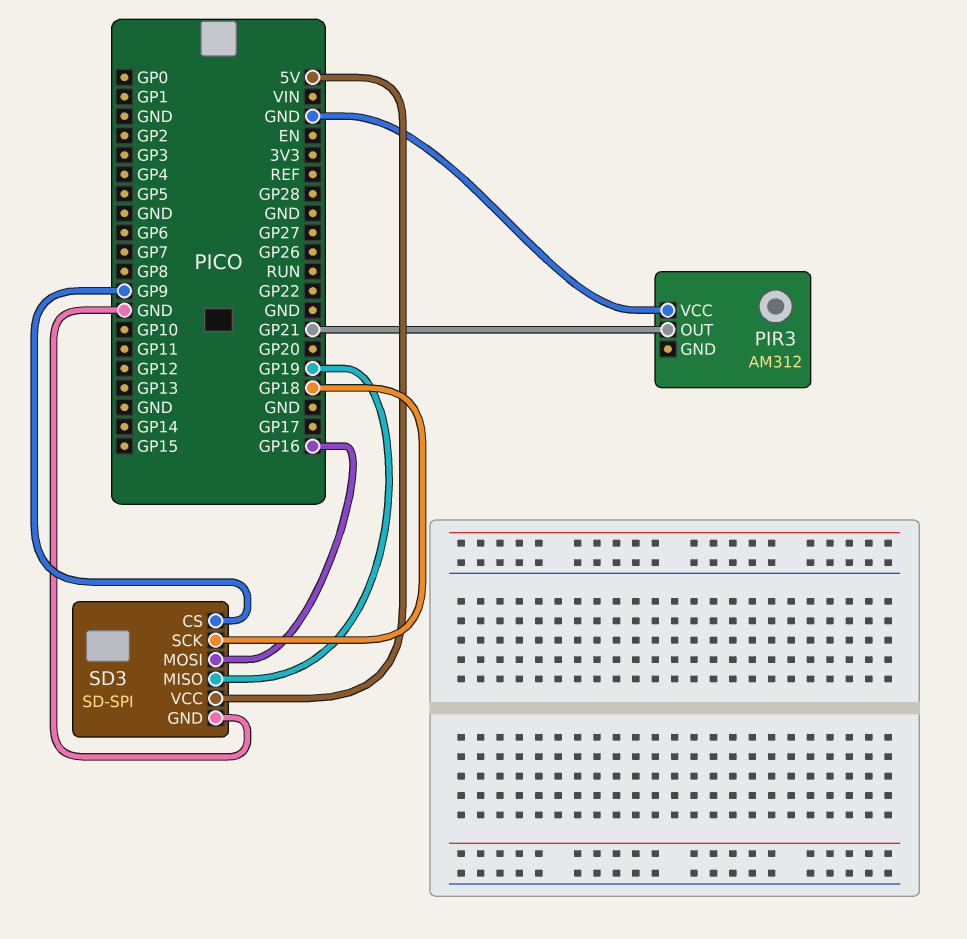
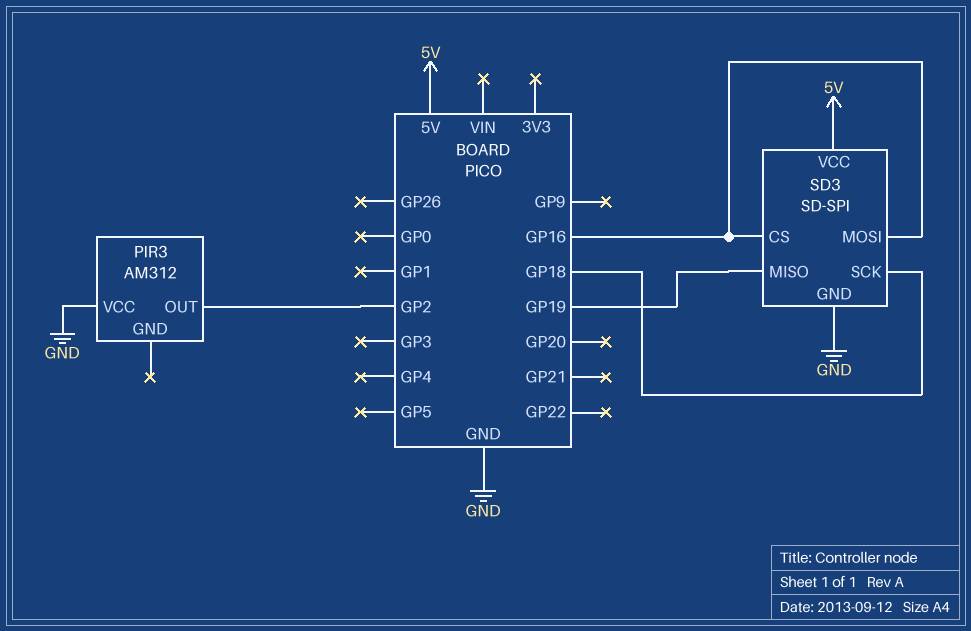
PIR3 pin OUT: GP21 -> GP2
SD3 pin CS: GP9 -> GP16

